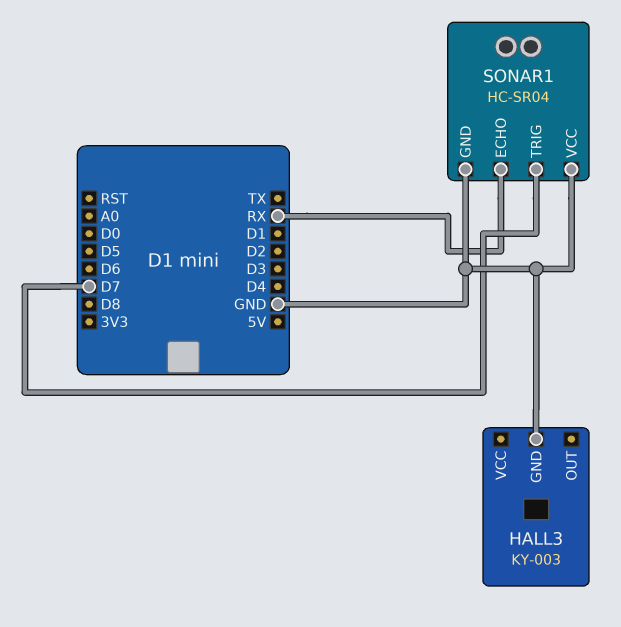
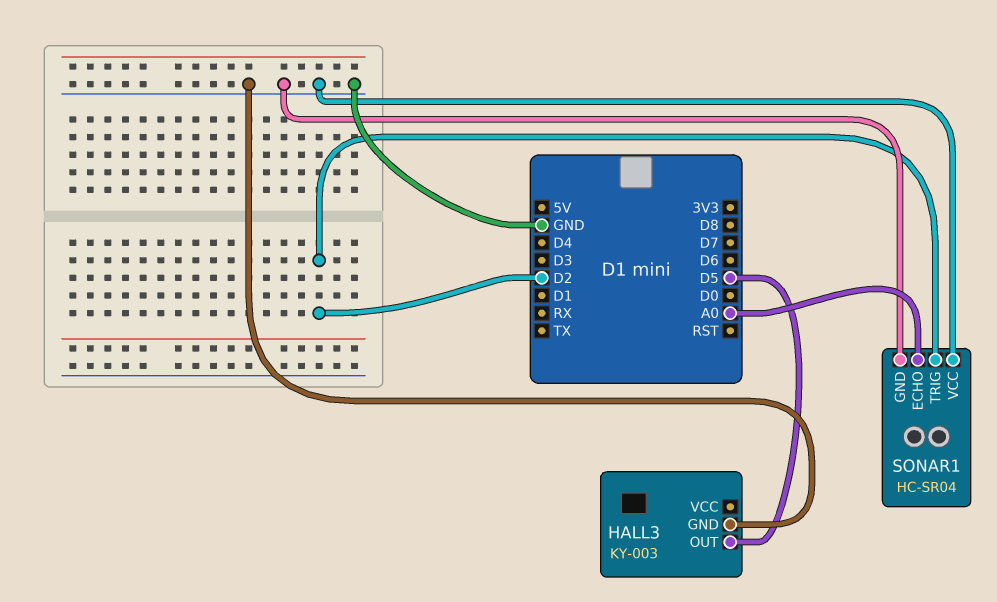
HALL3 pin OUT: none -> D5
SONAR1 pin ECHO: RX -> A0
SONAR1 pin TRIG: D7 -> D2

